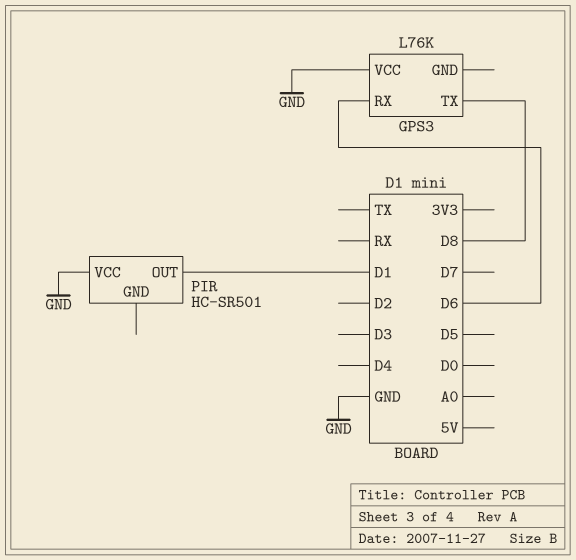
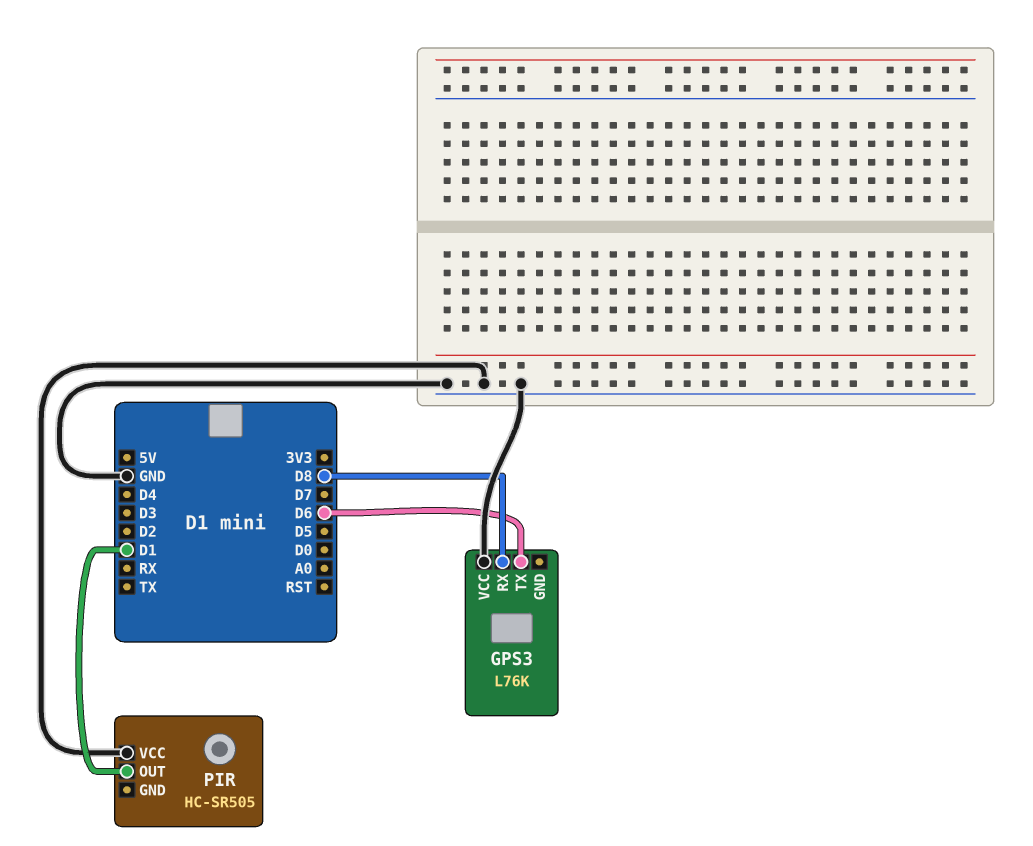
GPS3 pin RX: D6 -> D8
GPS3 pin TX: D8 -> D6
PIR: HC-SR501 -> HC-SR505

